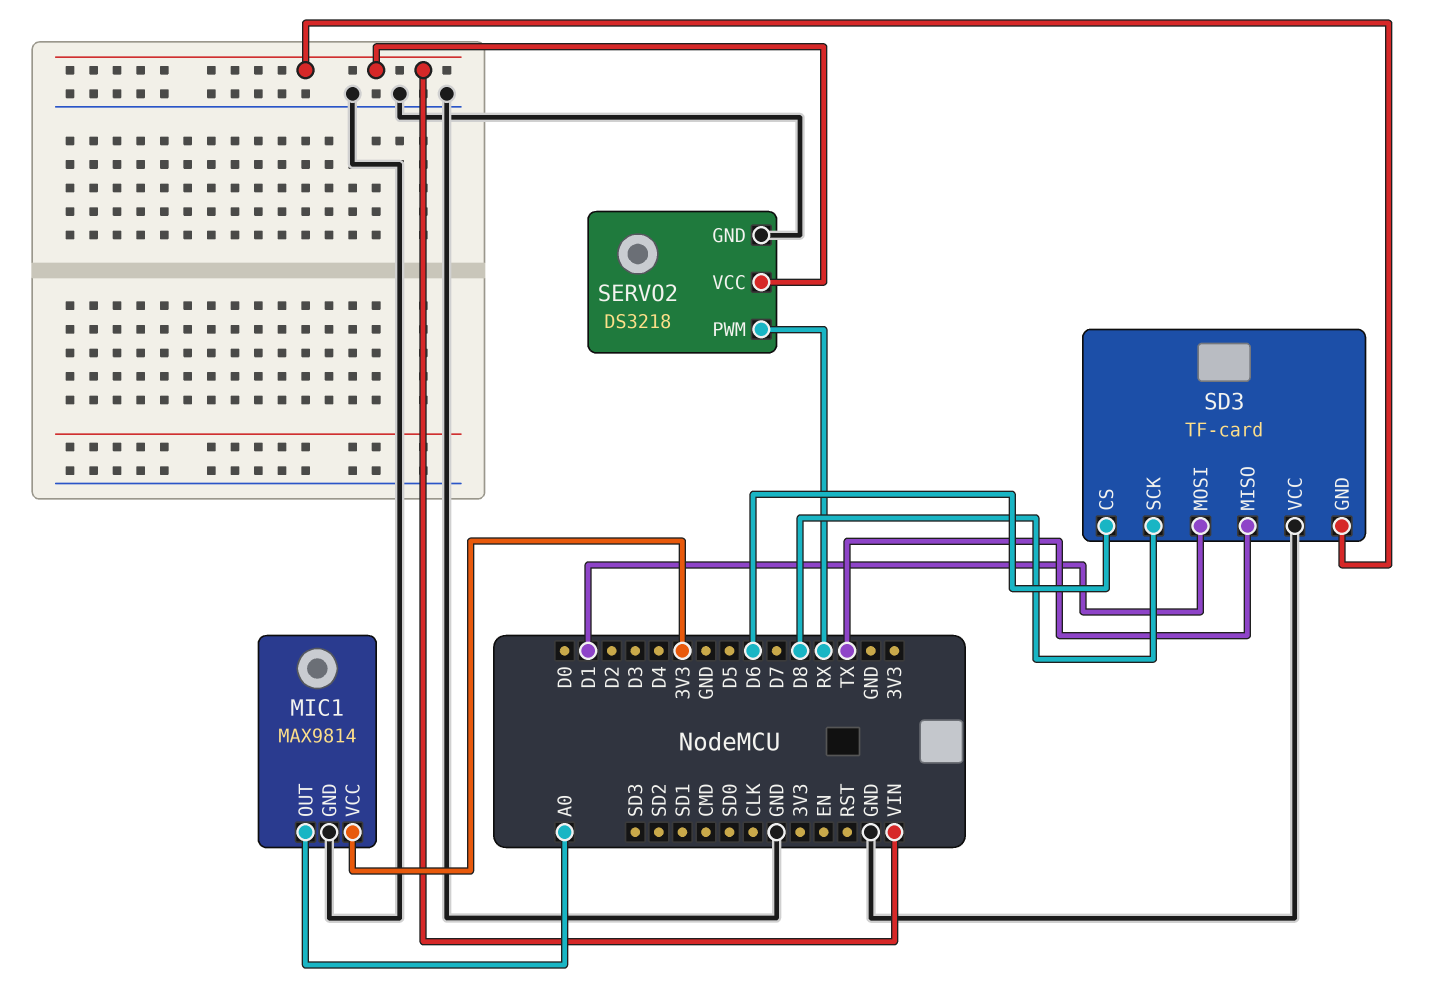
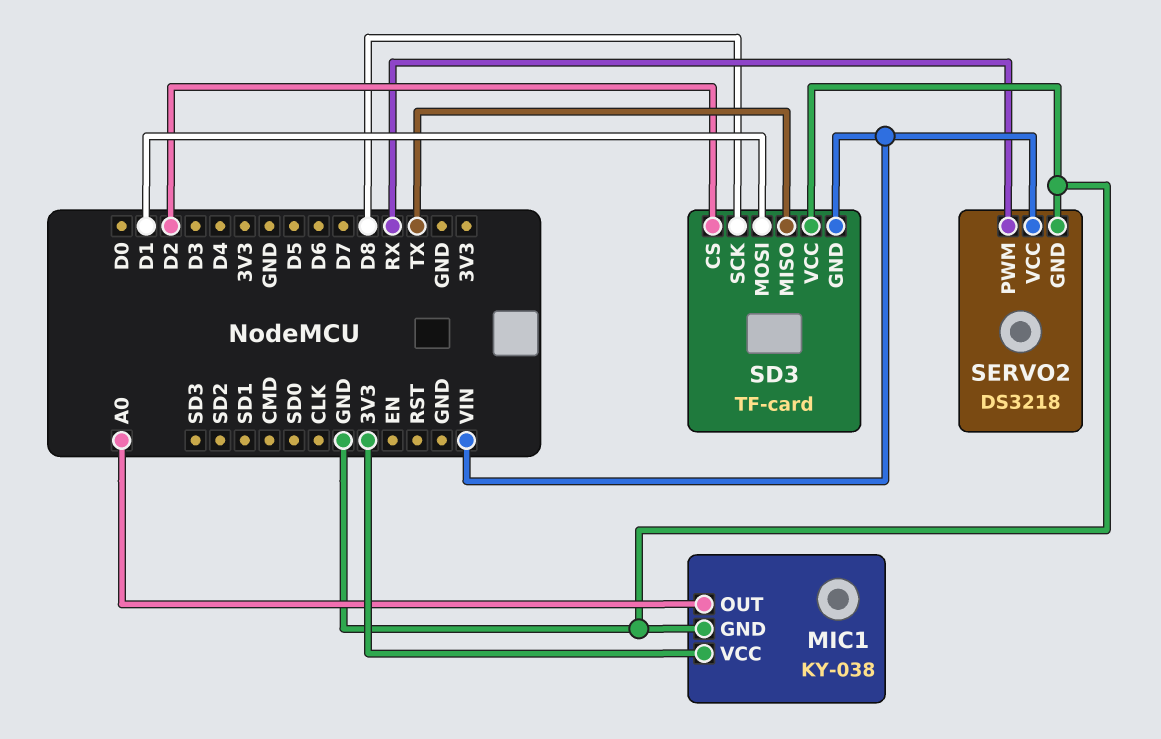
MIC1: MAX9814 -> KY-038
SD3 pin CS: D6 -> D2

